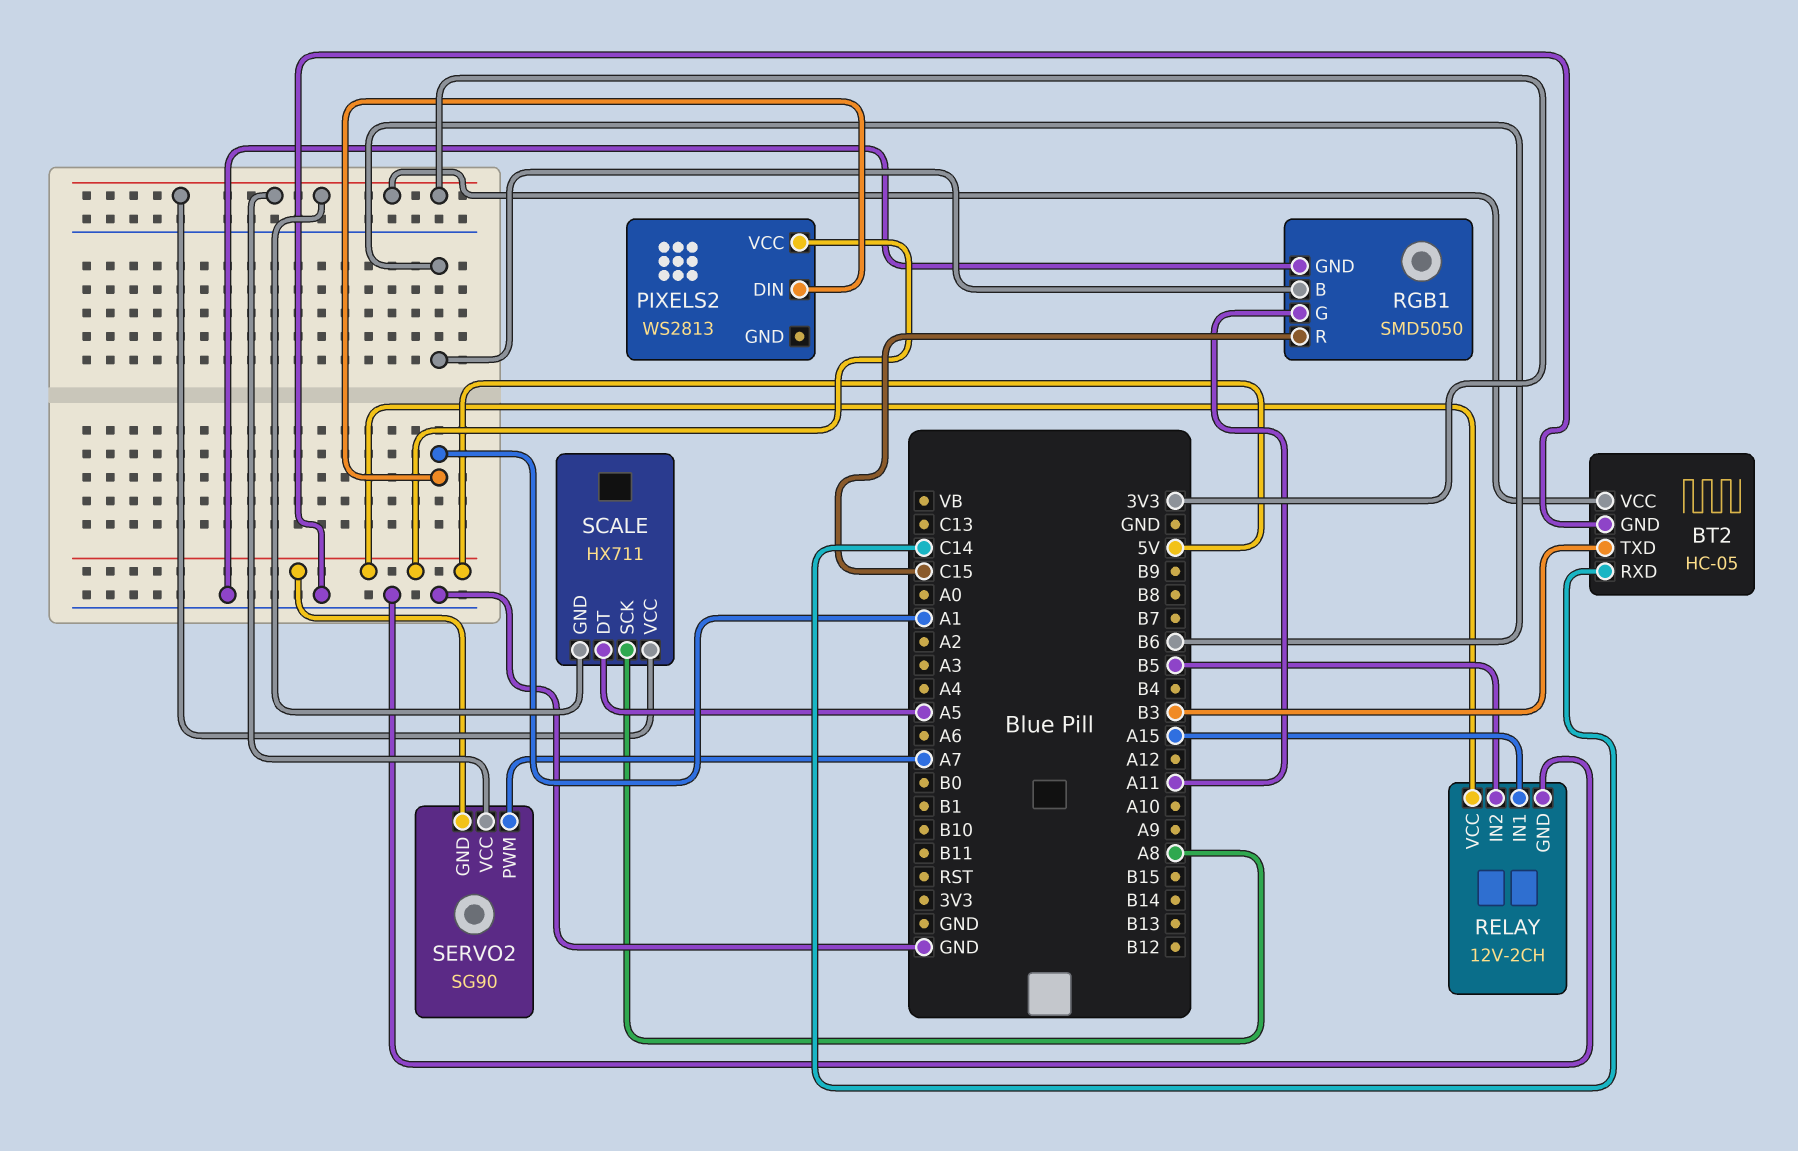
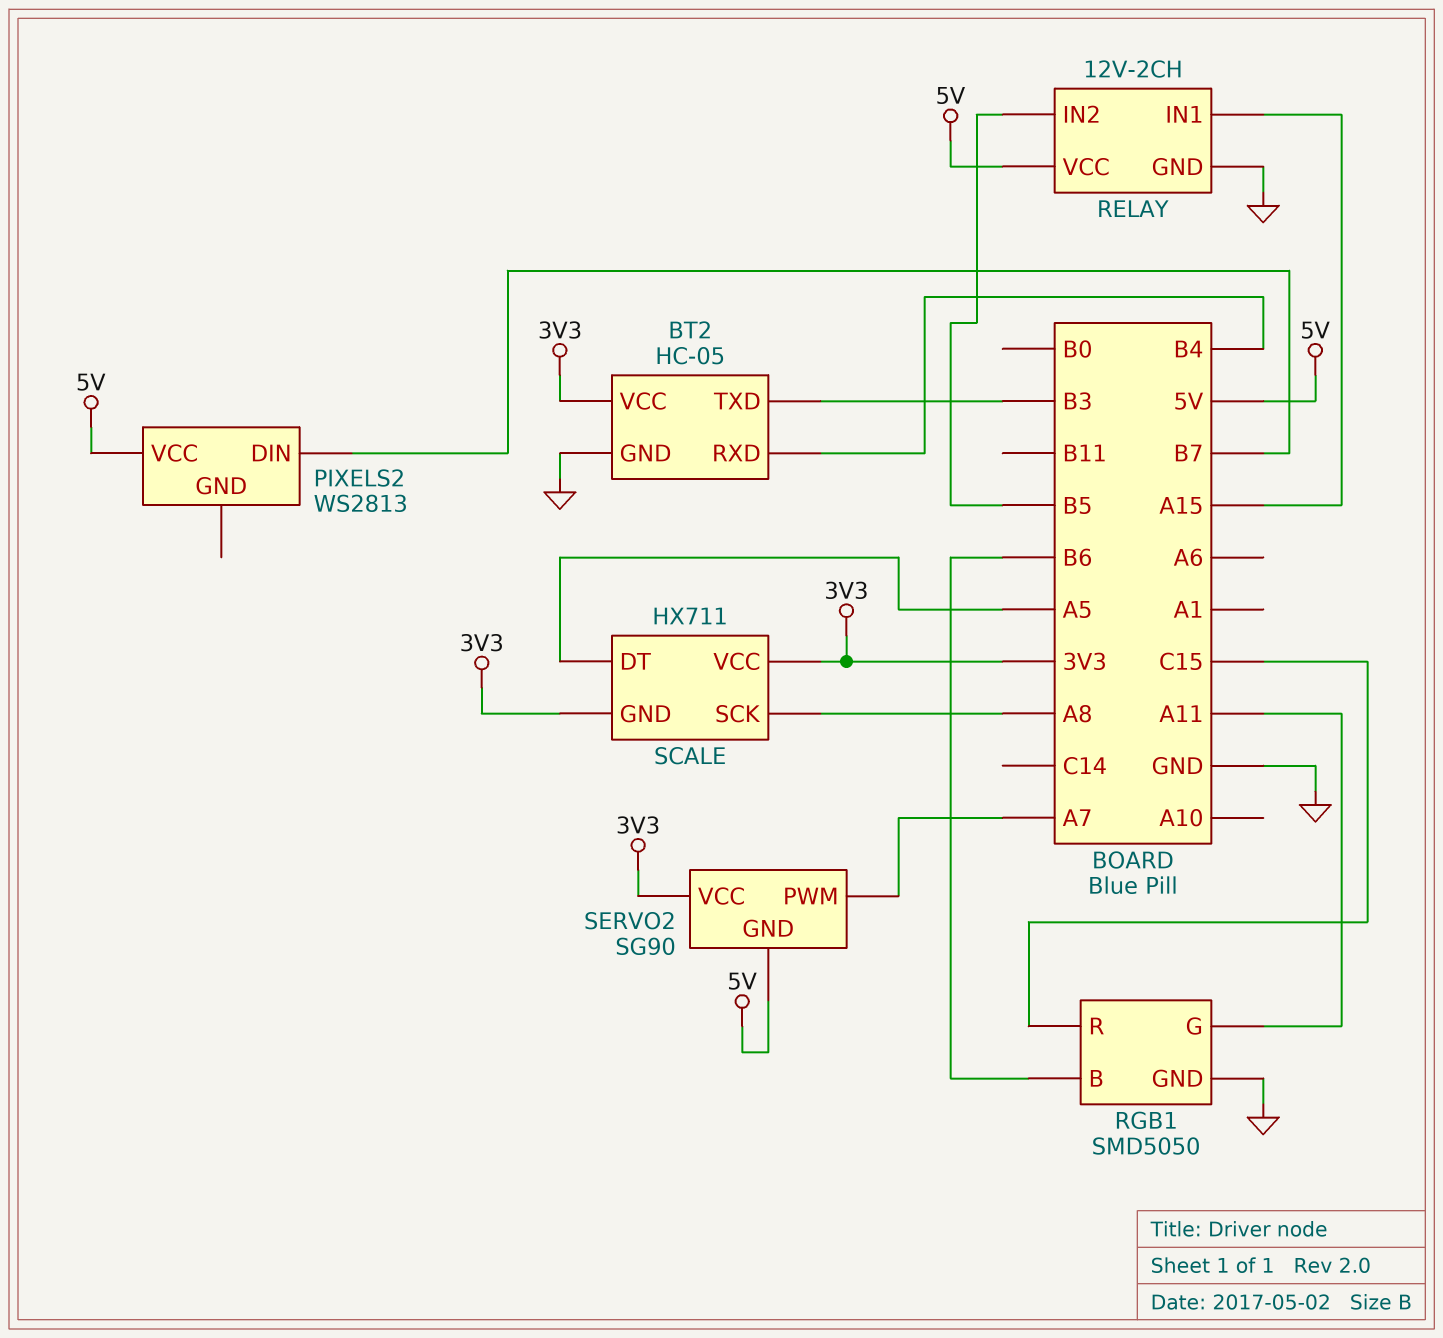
BT2 pin RXD: C14 -> B4
PIXELS2 pin DIN: A1 -> B7

